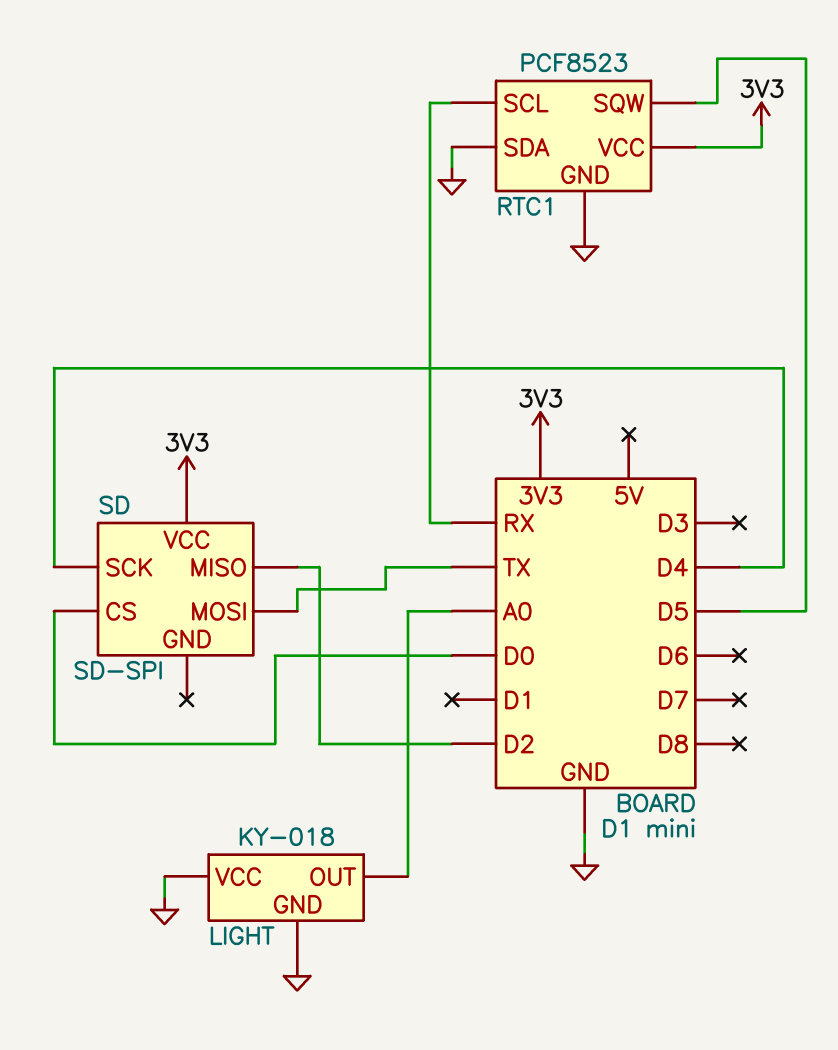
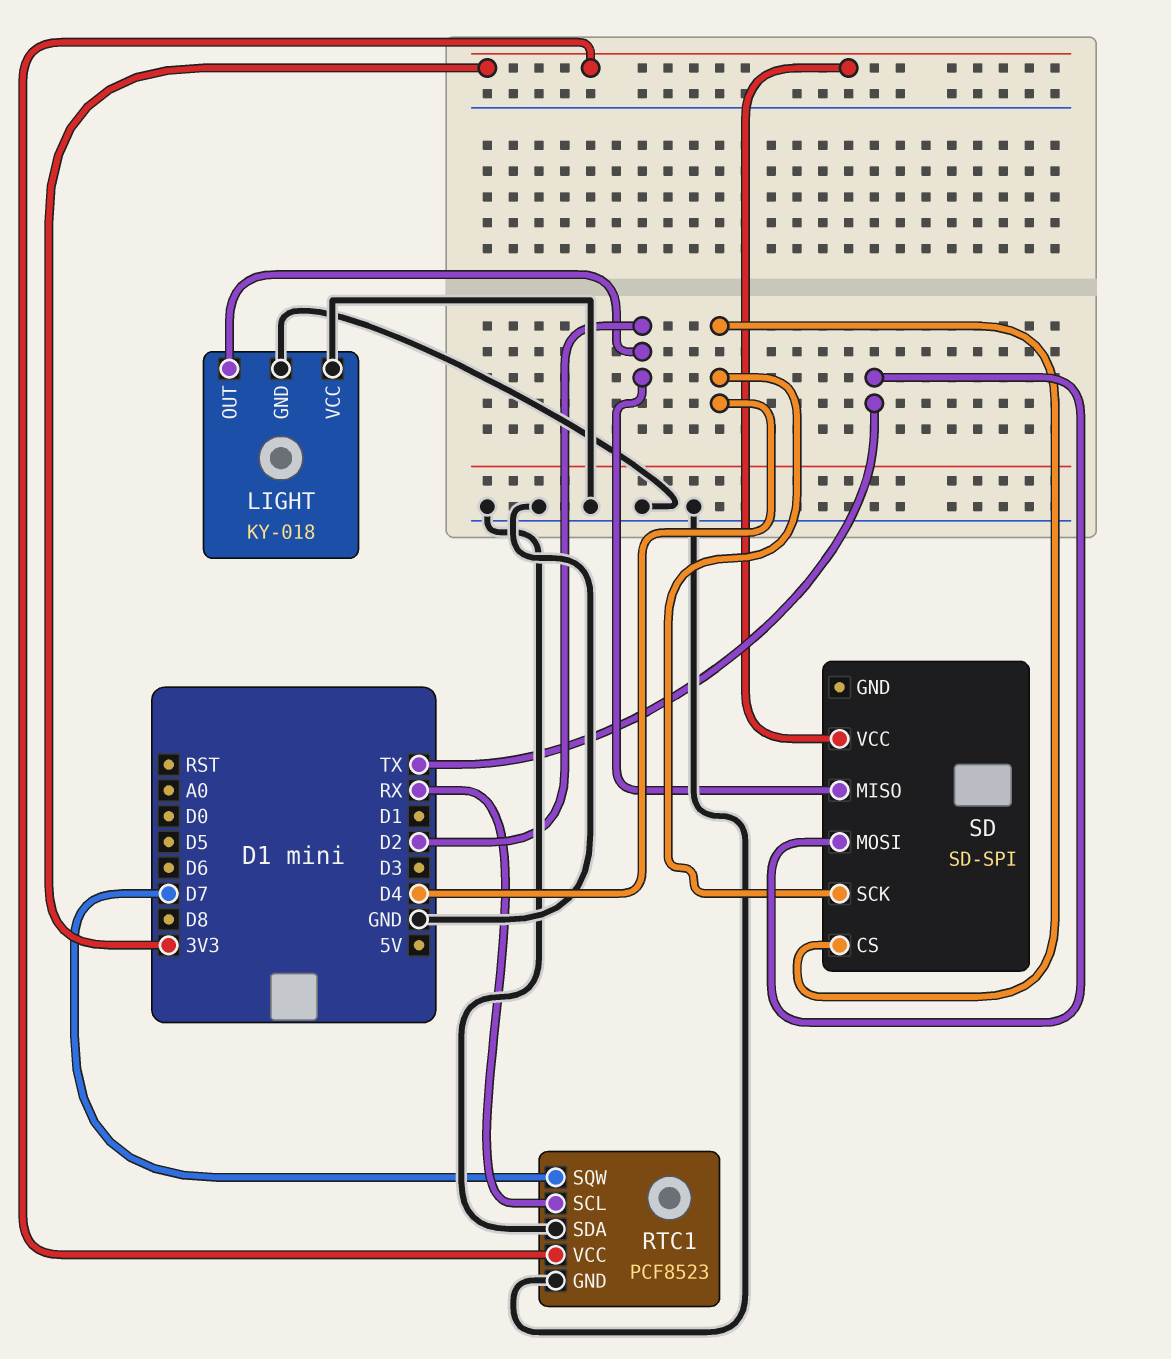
LIGHT pin OUT: A0 -> D2
RTC1 pin SQW: D5 -> D7
SD pin CS: D0 -> D4

